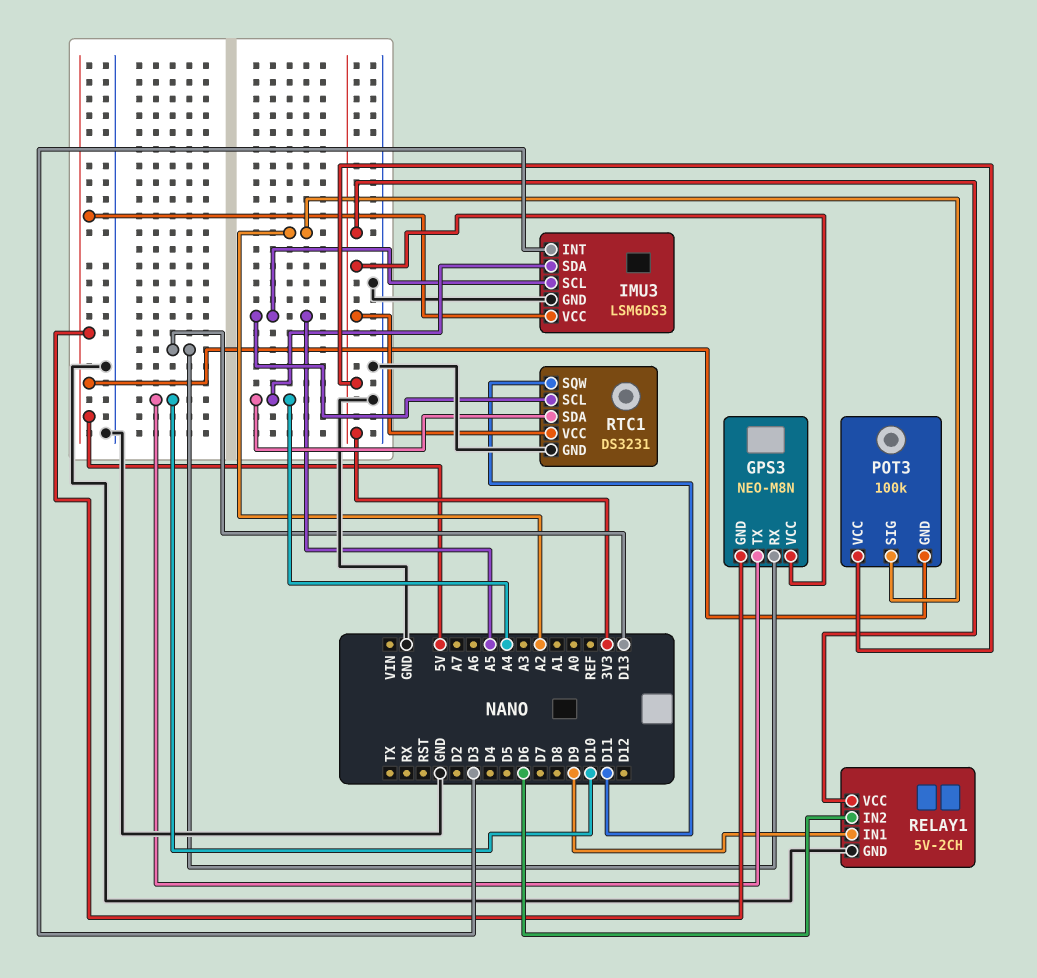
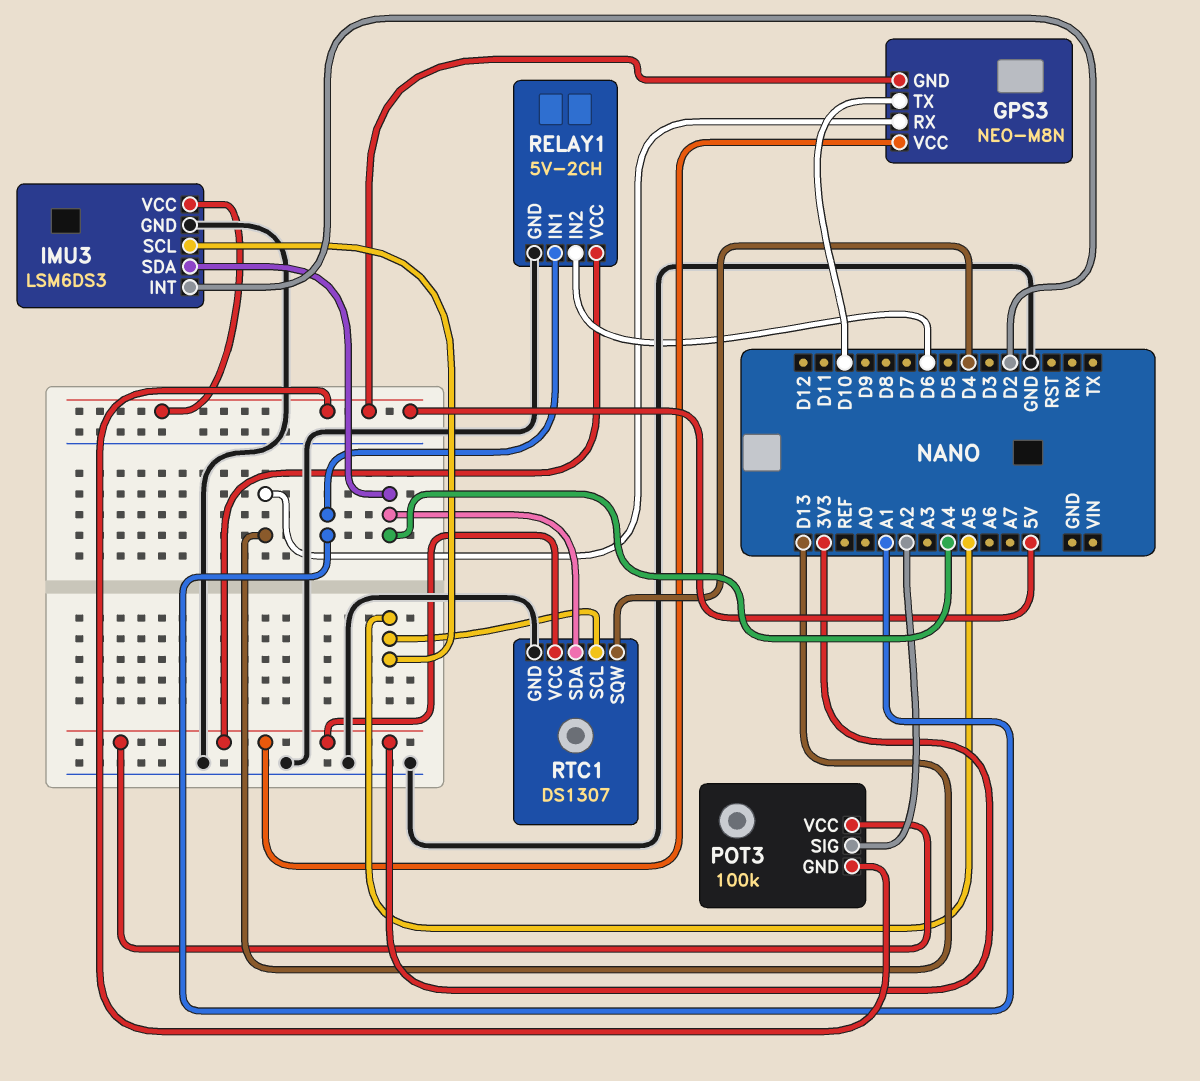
IMU3 pin INT: D3 -> D2
RELAY1 pin IN1: D9 -> A1
RTC1: DS3231 -> DS1307
RTC1 pin SQW: D11 -> D4

